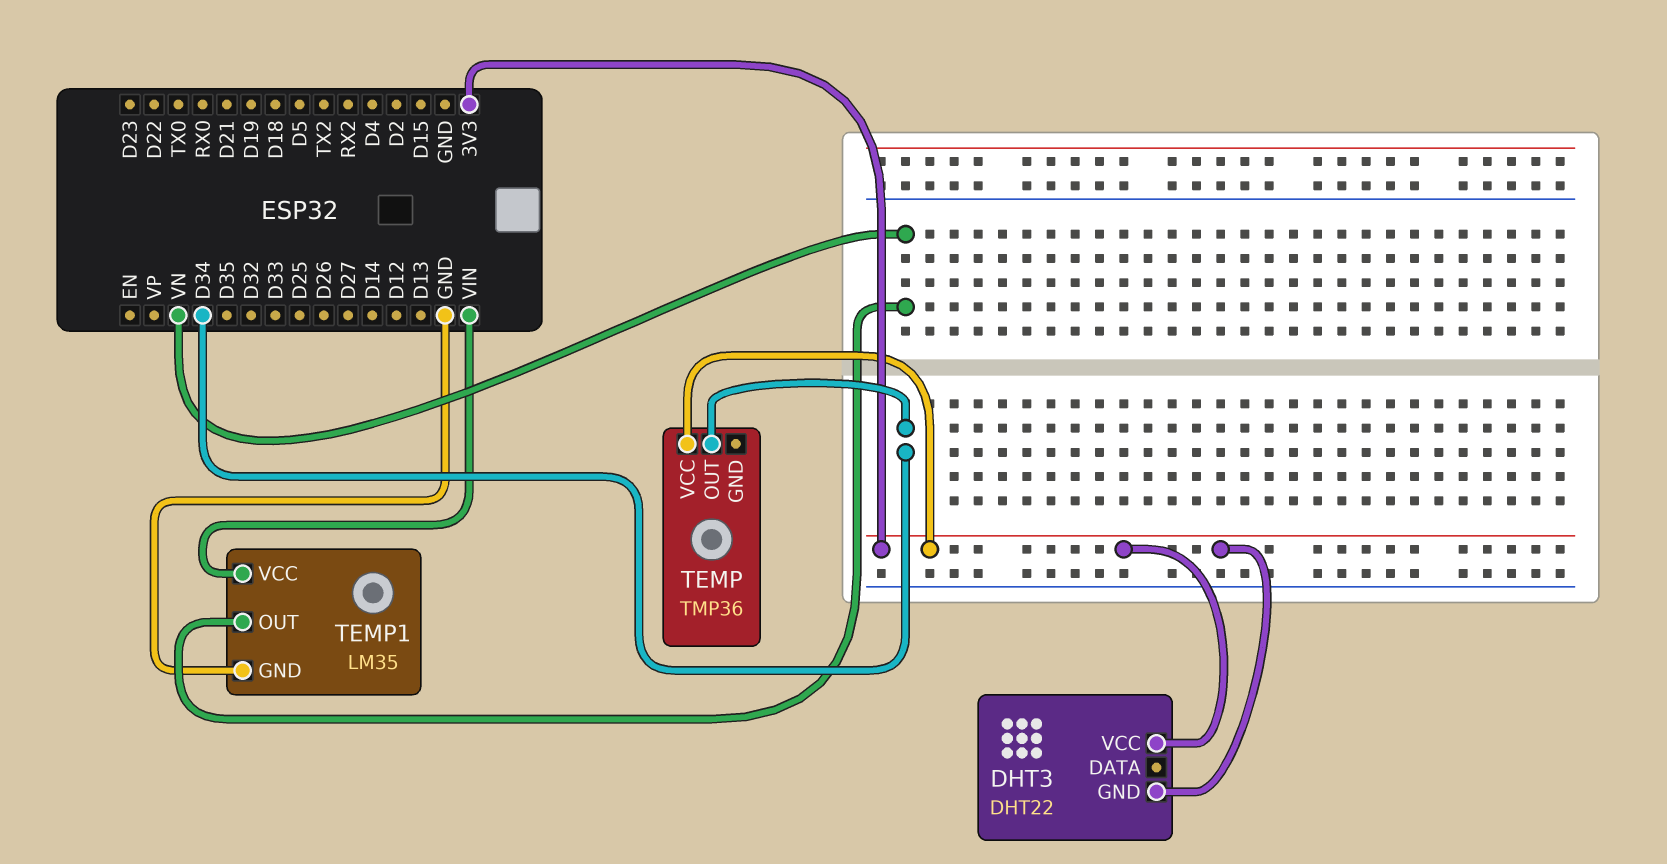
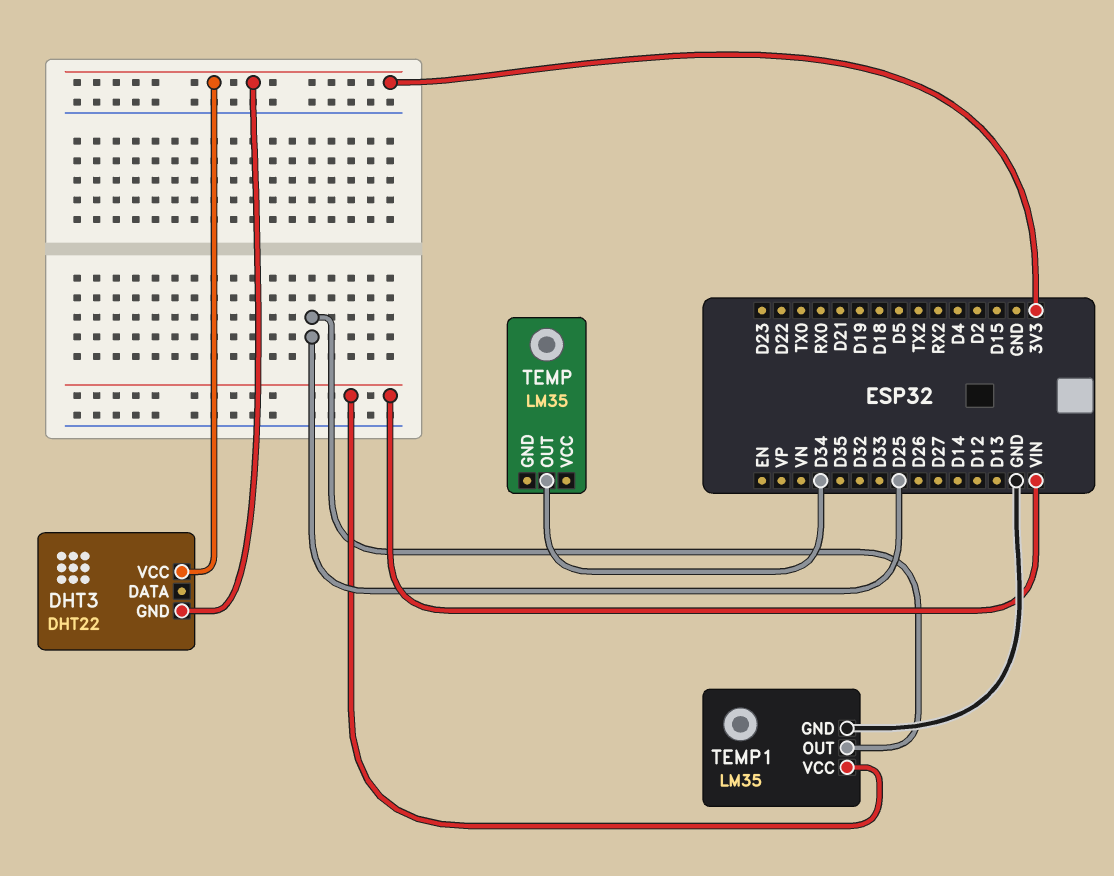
TEMP: TMP36 -> LM35
TEMP pin VCC: 3V3 -> none
TEMP1 pin OUT: VN -> D25

